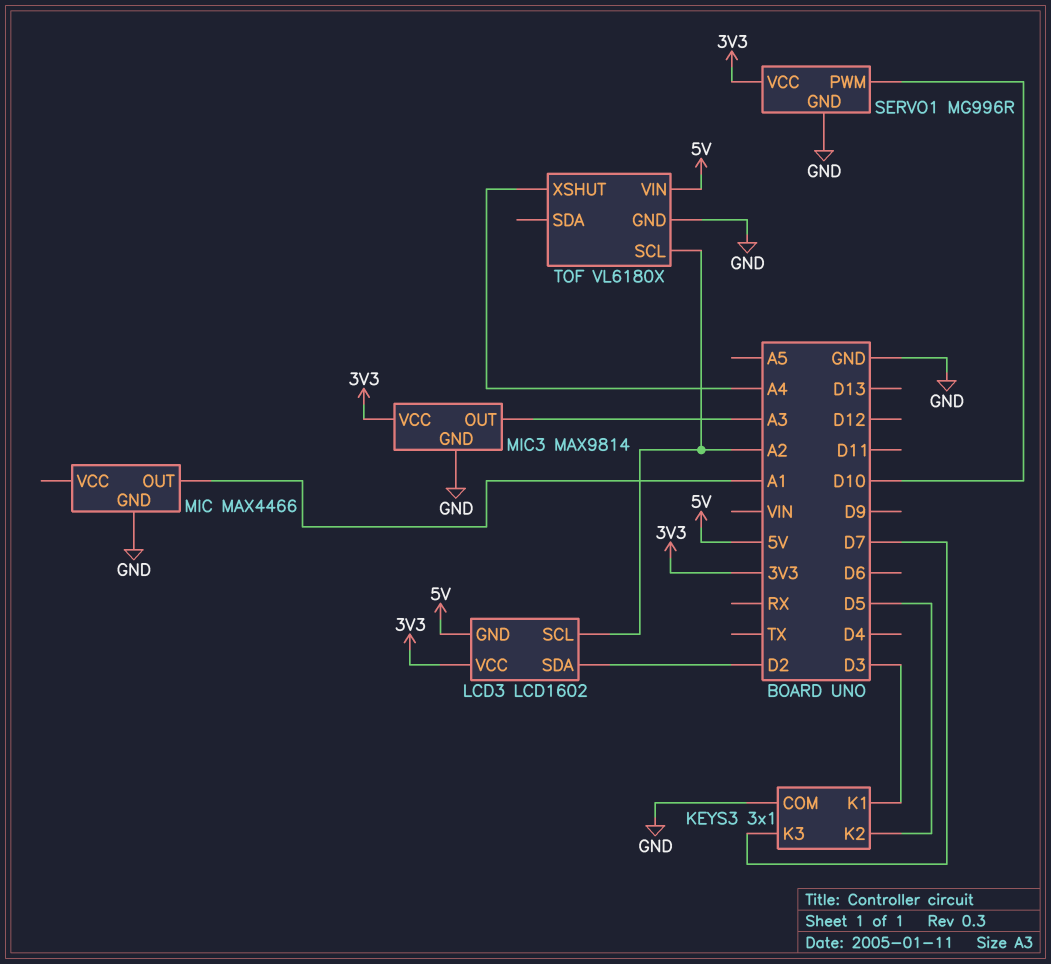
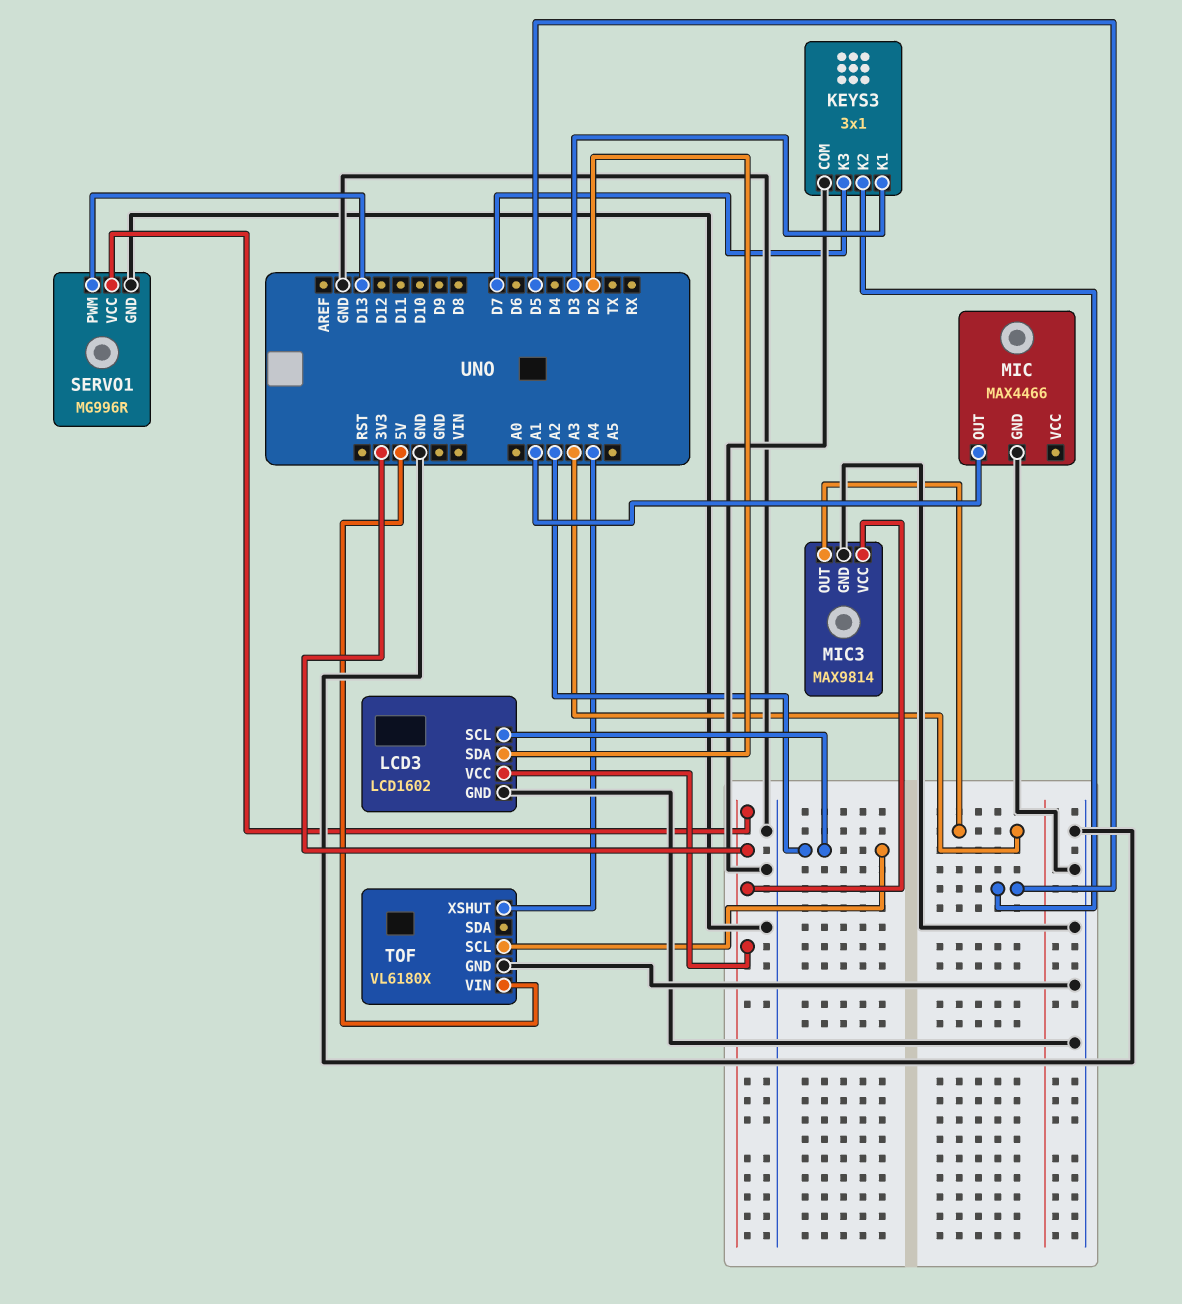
LCD3 pin GND: 5V -> GND
SERVO1 pin PWM: D10 -> D13

